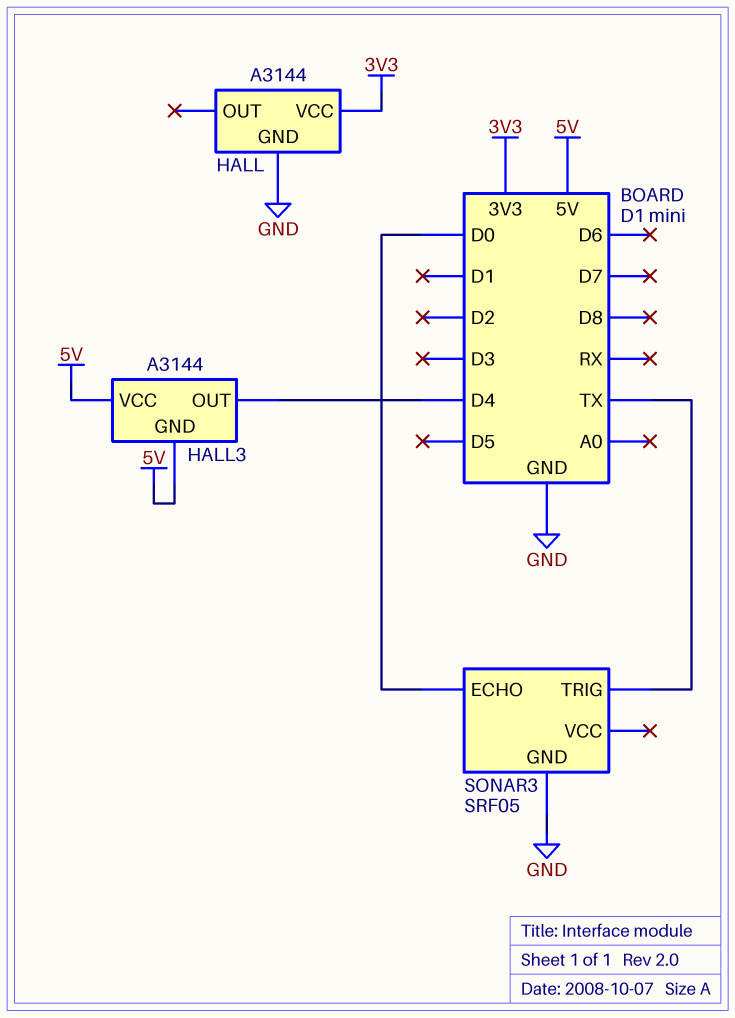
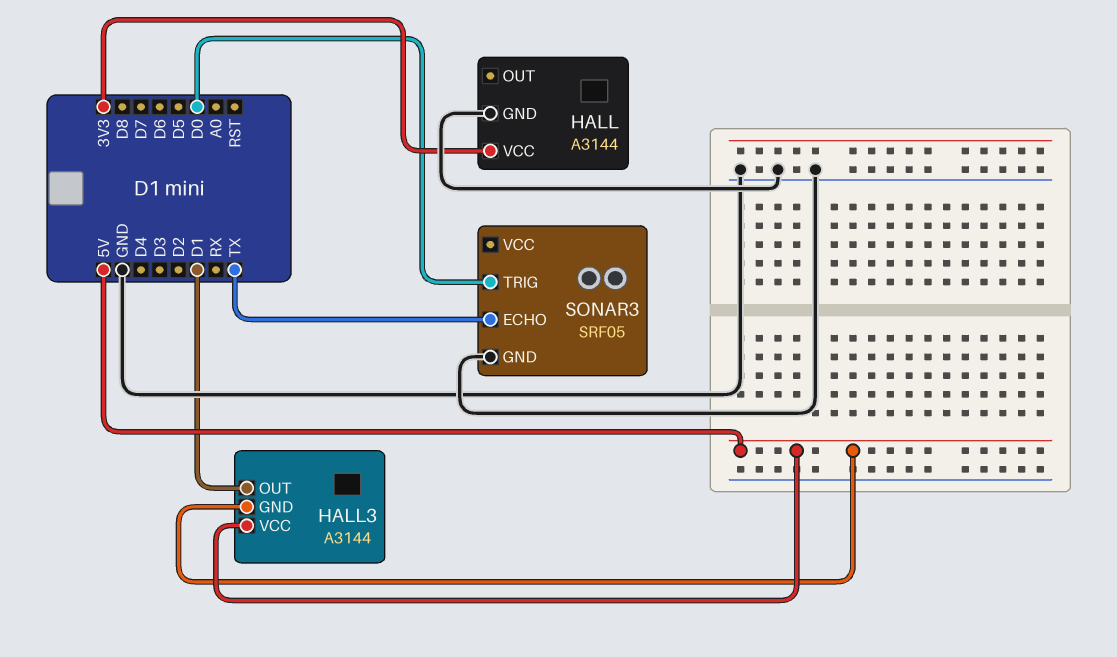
HALL3 pin OUT: D4 -> D1
SONAR3 pin ECHO: D0 -> TX
SONAR3 pin TRIG: TX -> D0

